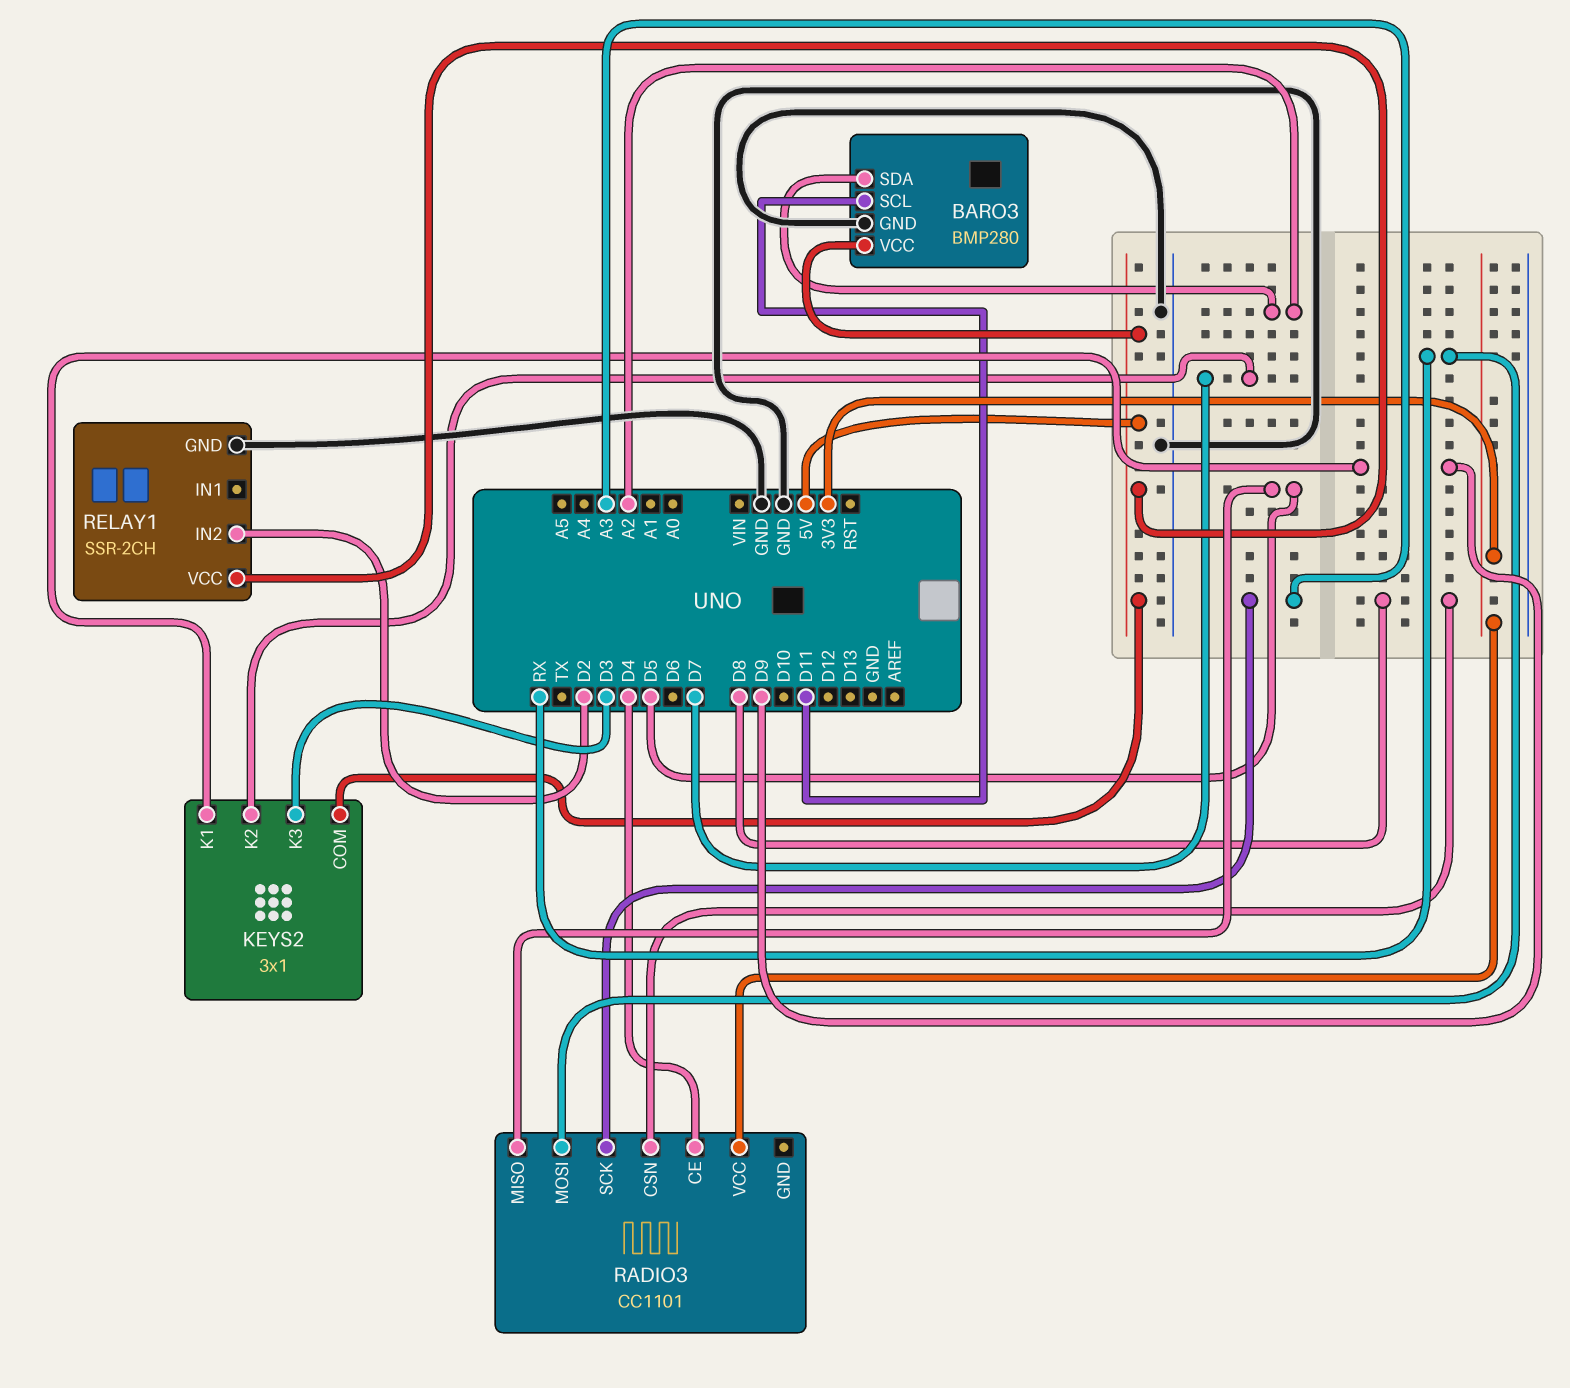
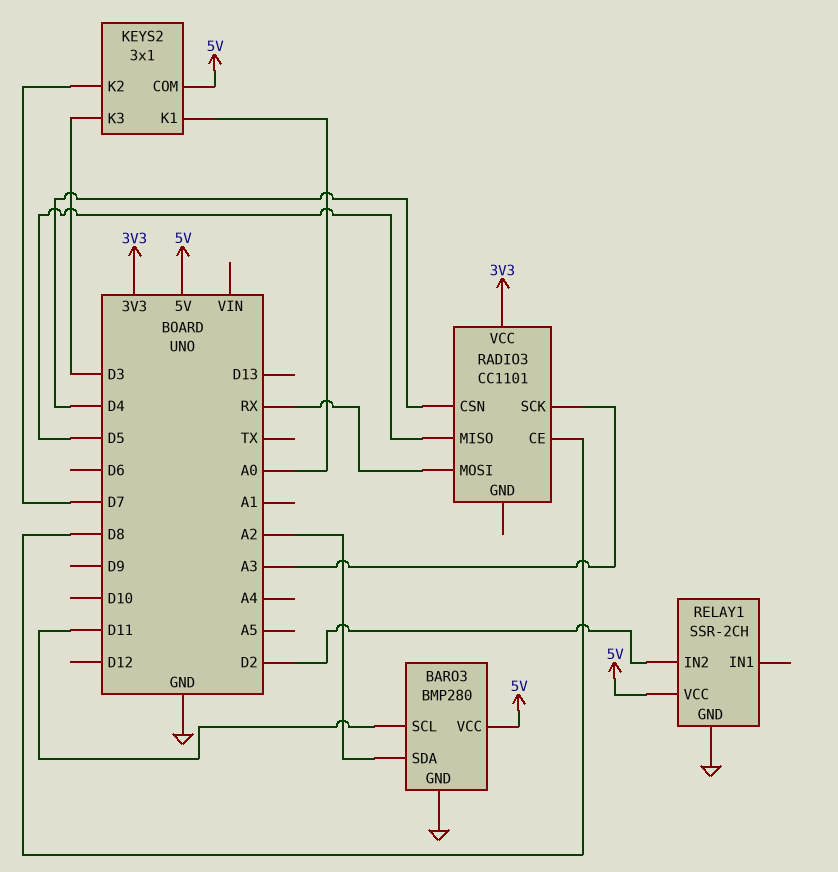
KEYS2 pin K1: D9 -> A0
RADIO3 pin CE: D4 -> D8
RADIO3 pin CSN: D8 -> D4

